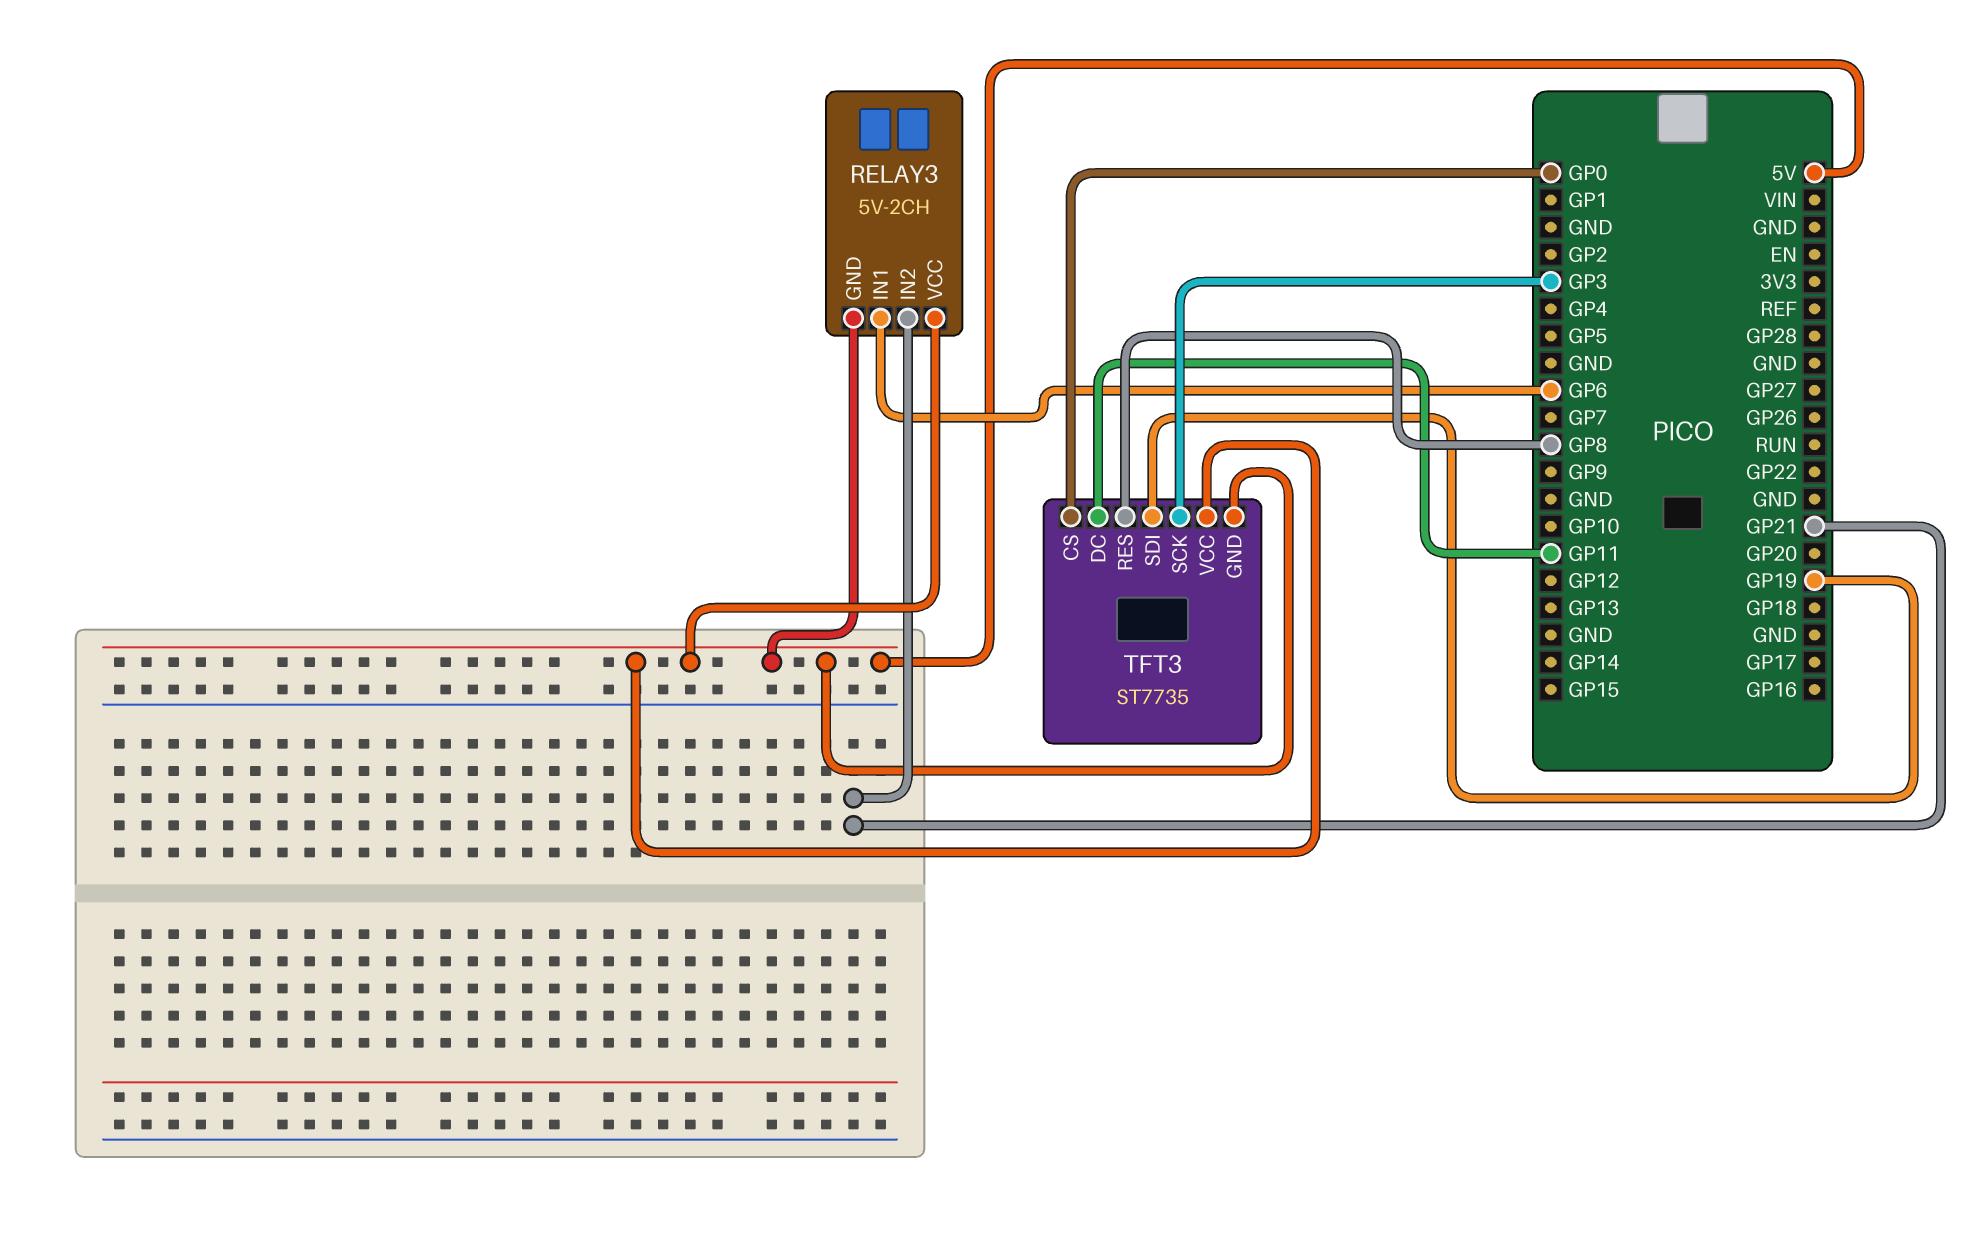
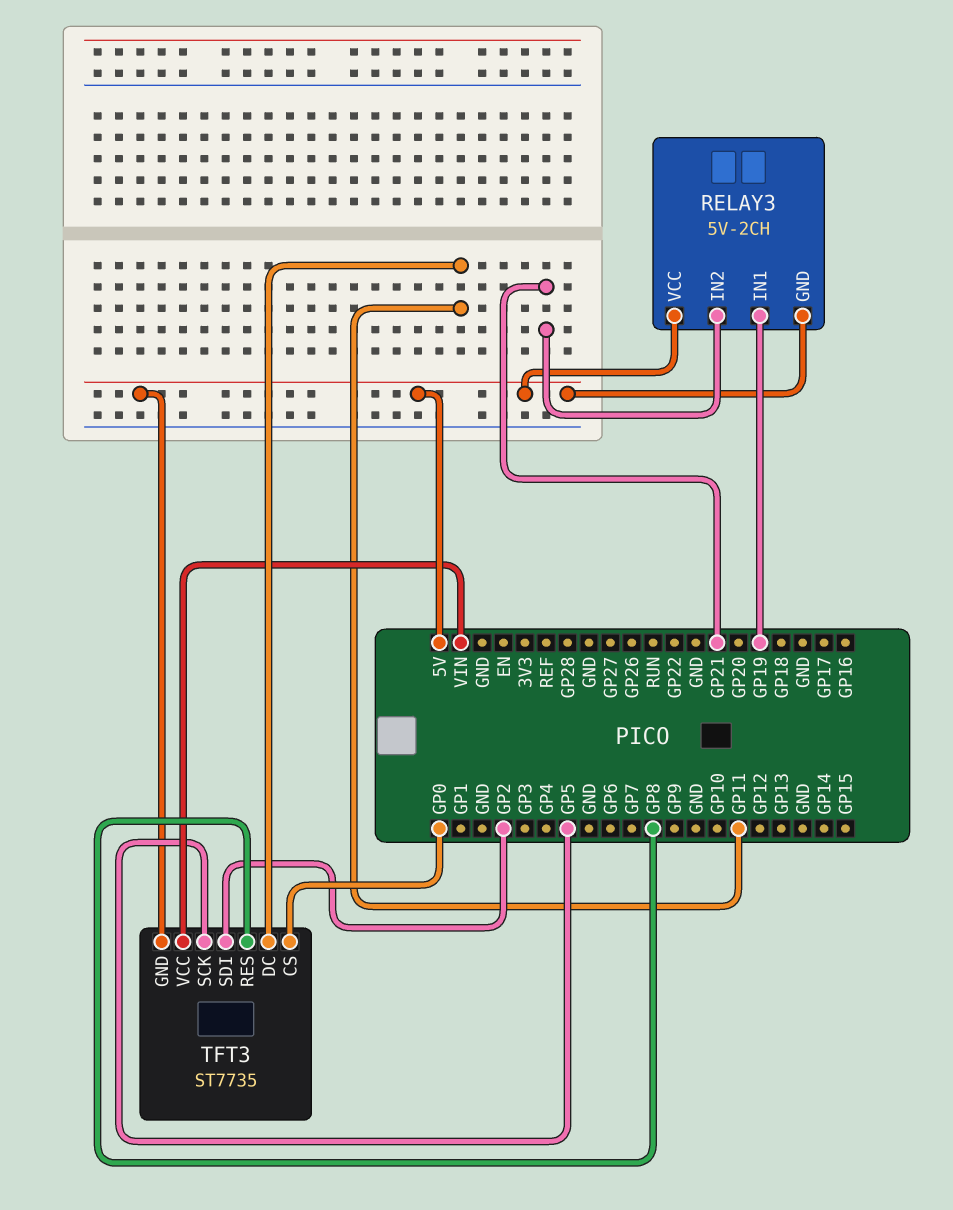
RELAY3 pin IN1: GP6 -> GP19
TFT3 pin SCK: GP3 -> GP5
TFT3 pin SDI: GP19 -> GP2
TFT3 pin VCC: 5V -> VIN

